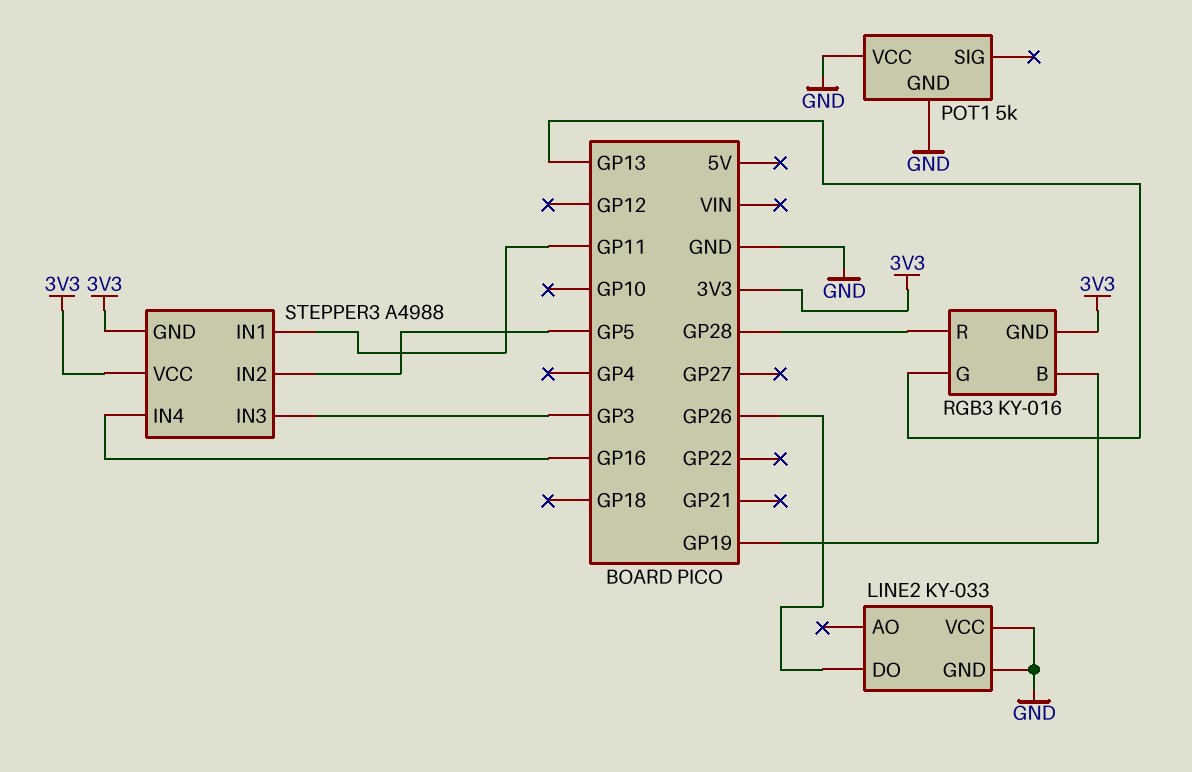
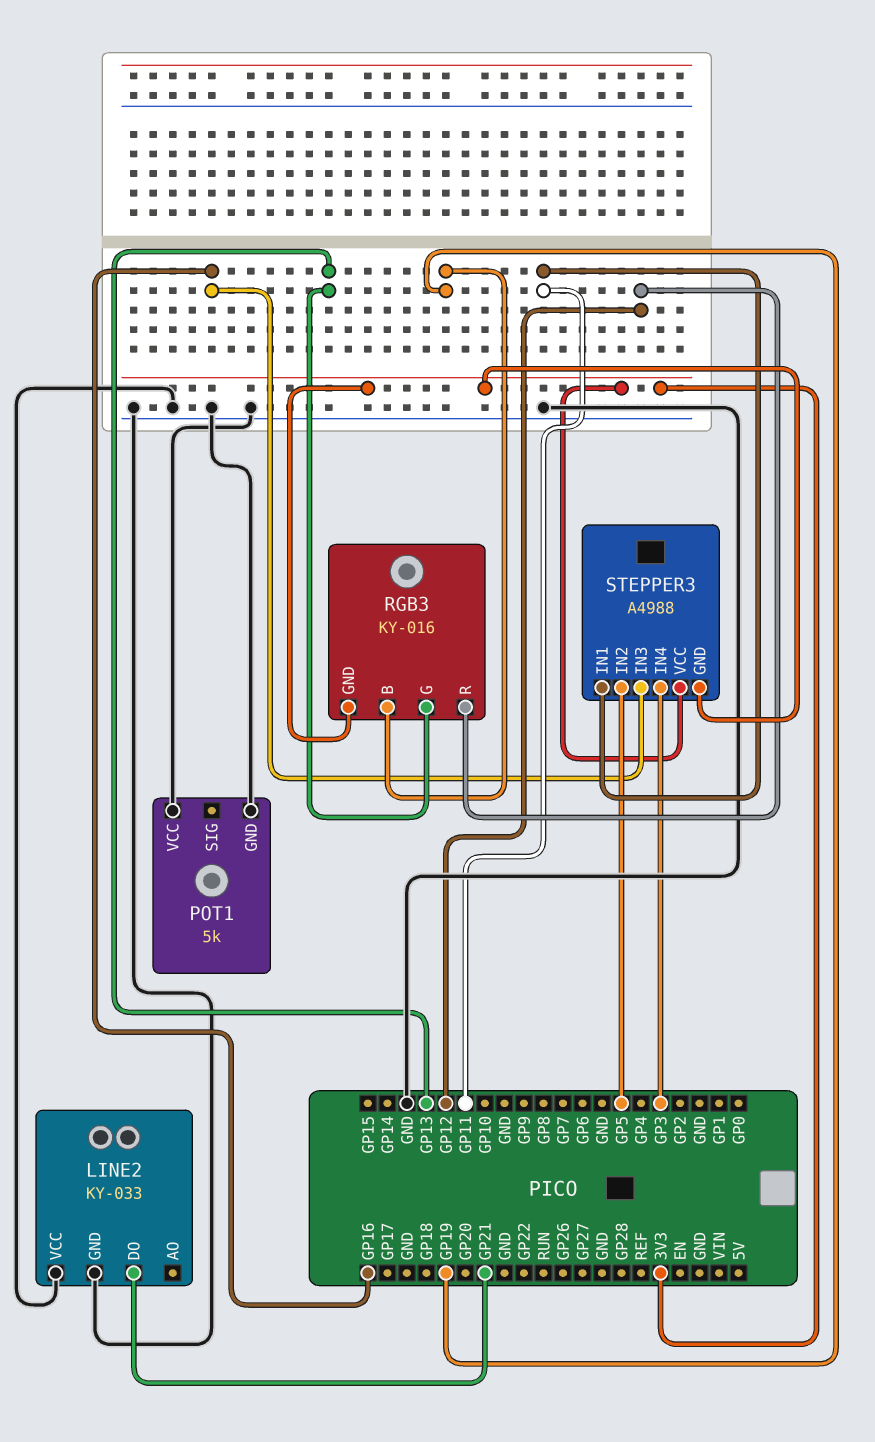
LINE2 pin DO: GP26 -> GP21
RGB3 pin R: GP28 -> GP12
STEPPER3 pin IN3: GP3 -> GP16
STEPPER3 pin IN4: GP16 -> GP3

